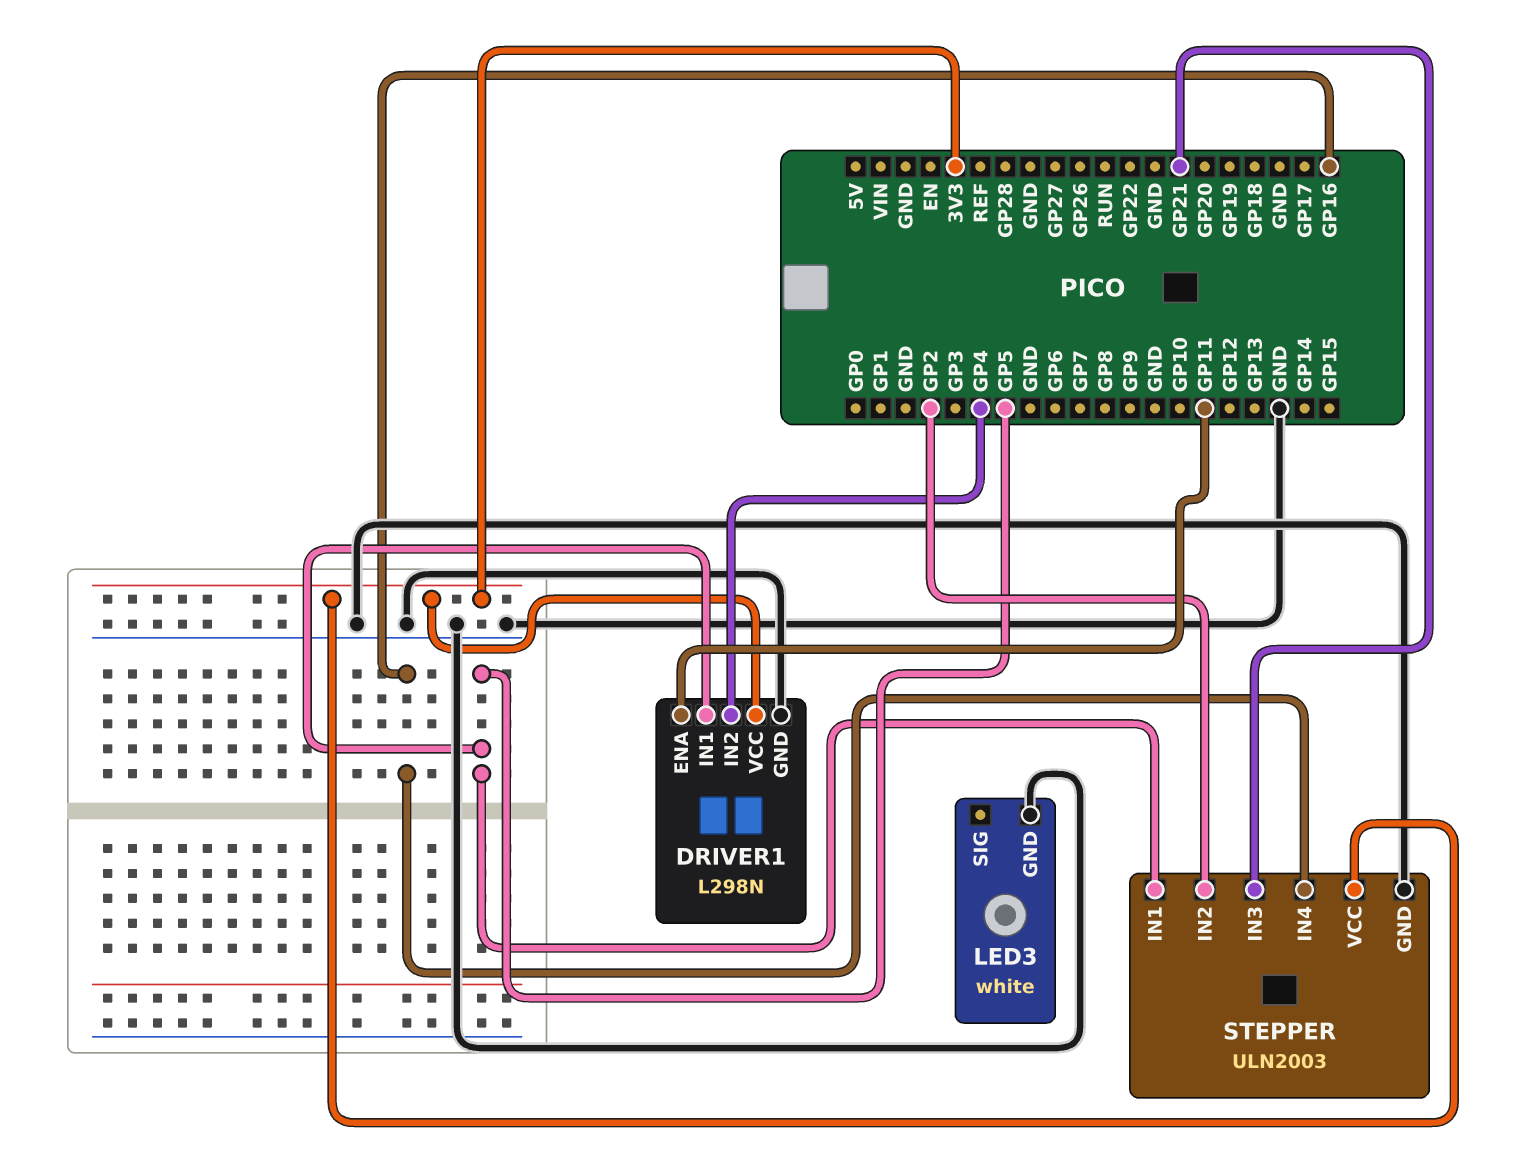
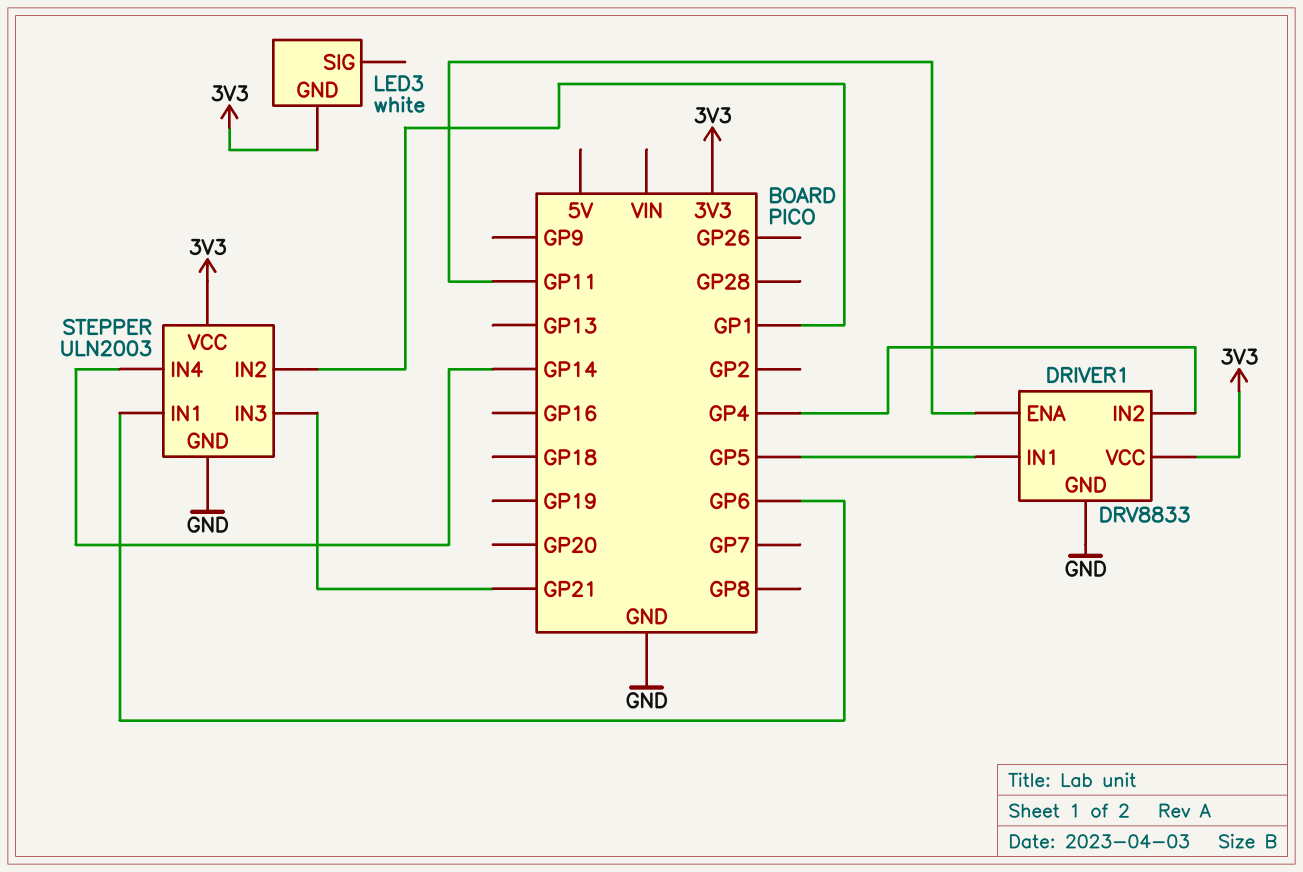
DRIVER1: L298N -> DRV8833
LED3 pin GND: GND -> 3V3
STEPPER pin IN1: GP5 -> GP6
STEPPER pin IN2: GP2 -> GP1
STEPPER pin IN4: GP16 -> GP14

